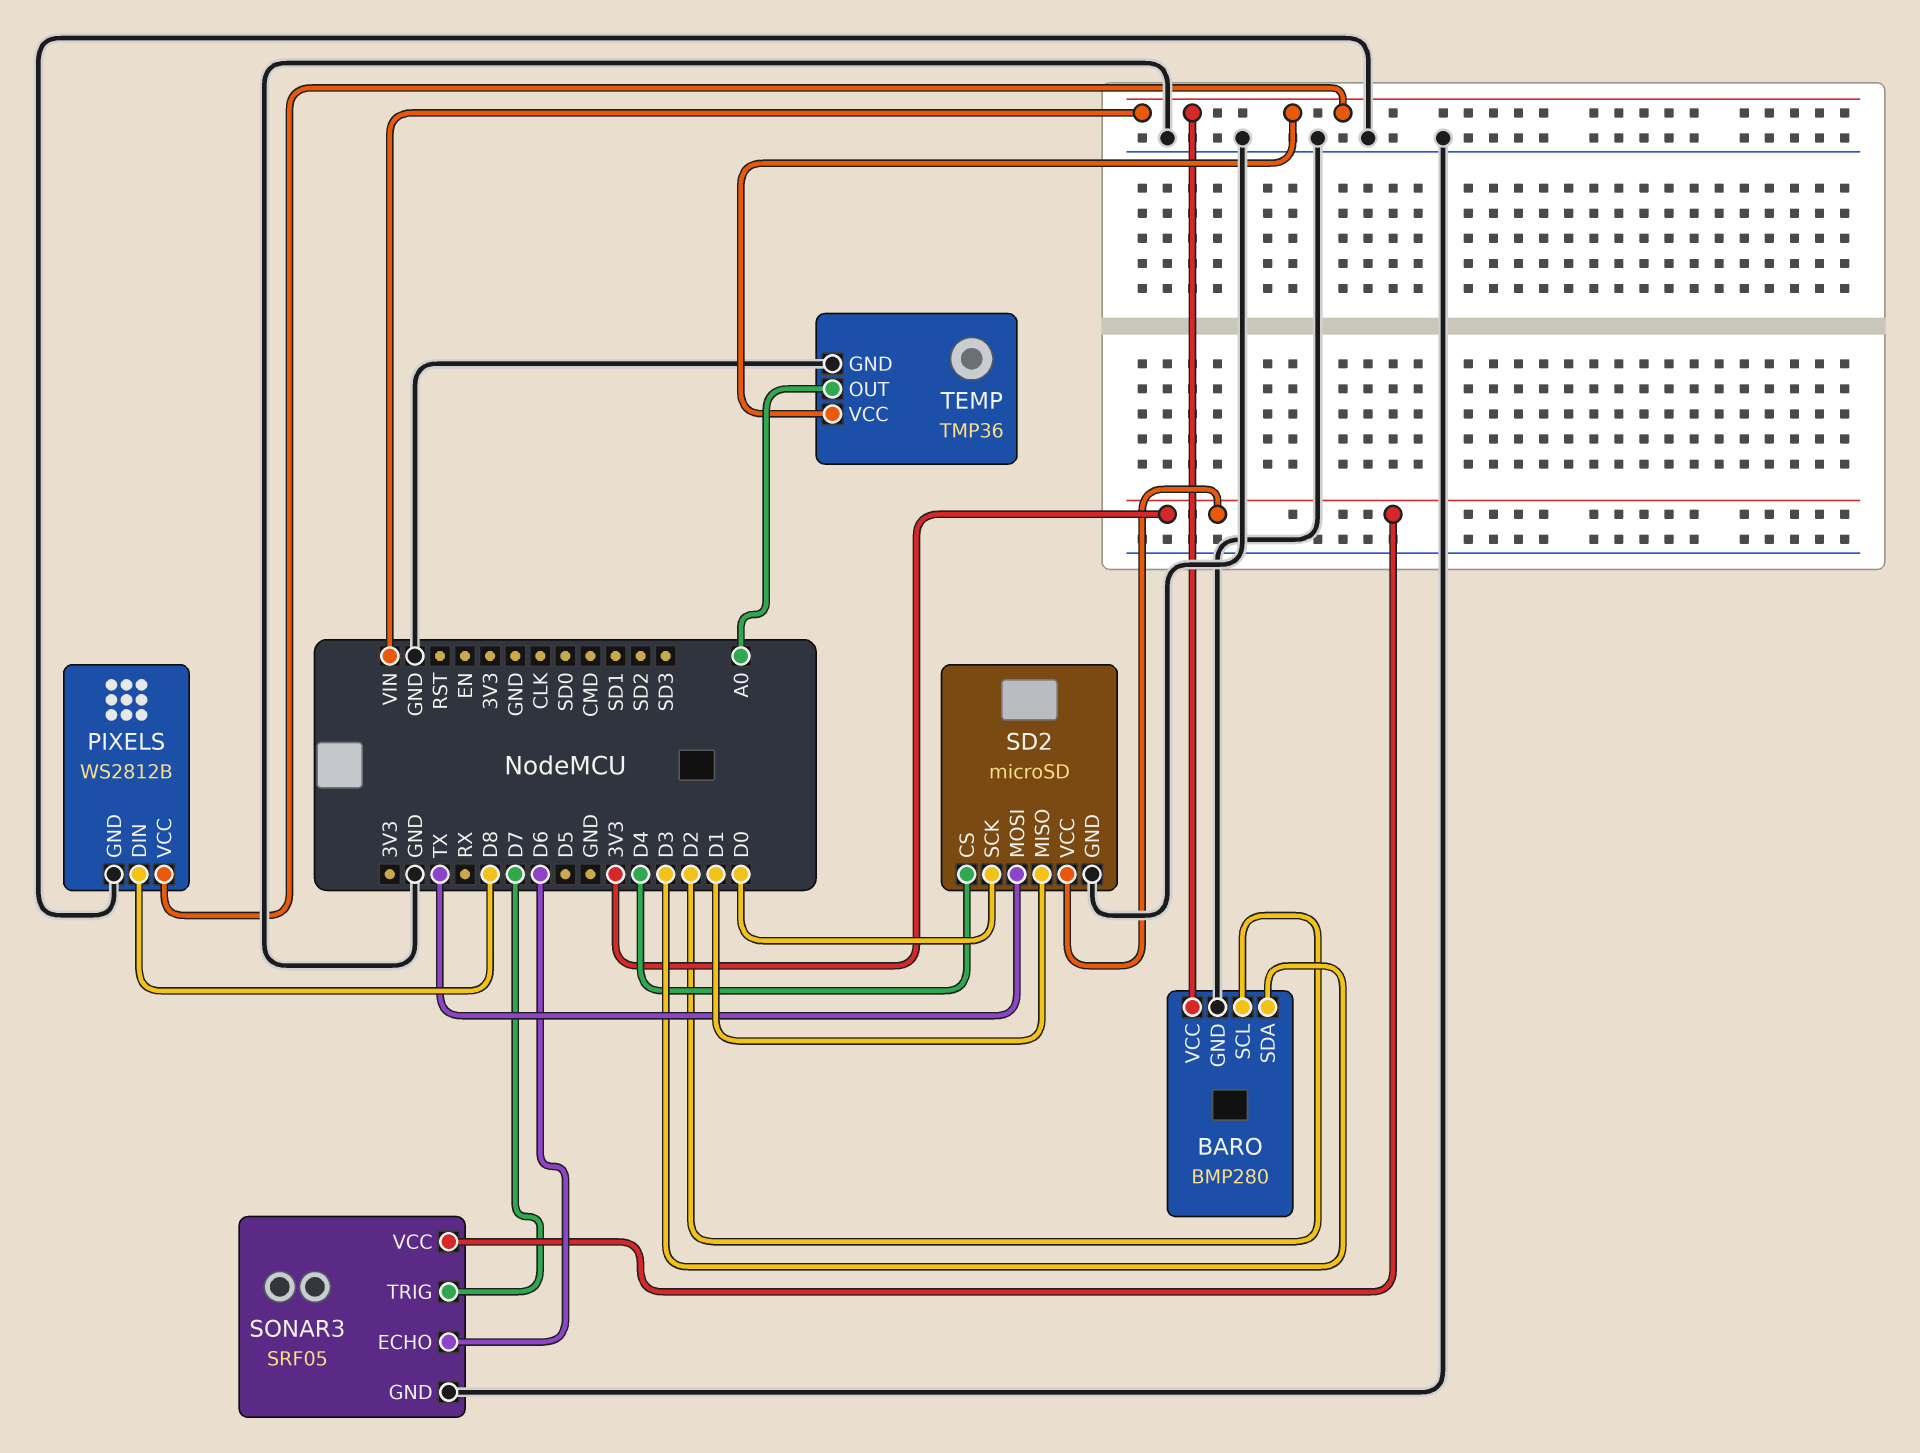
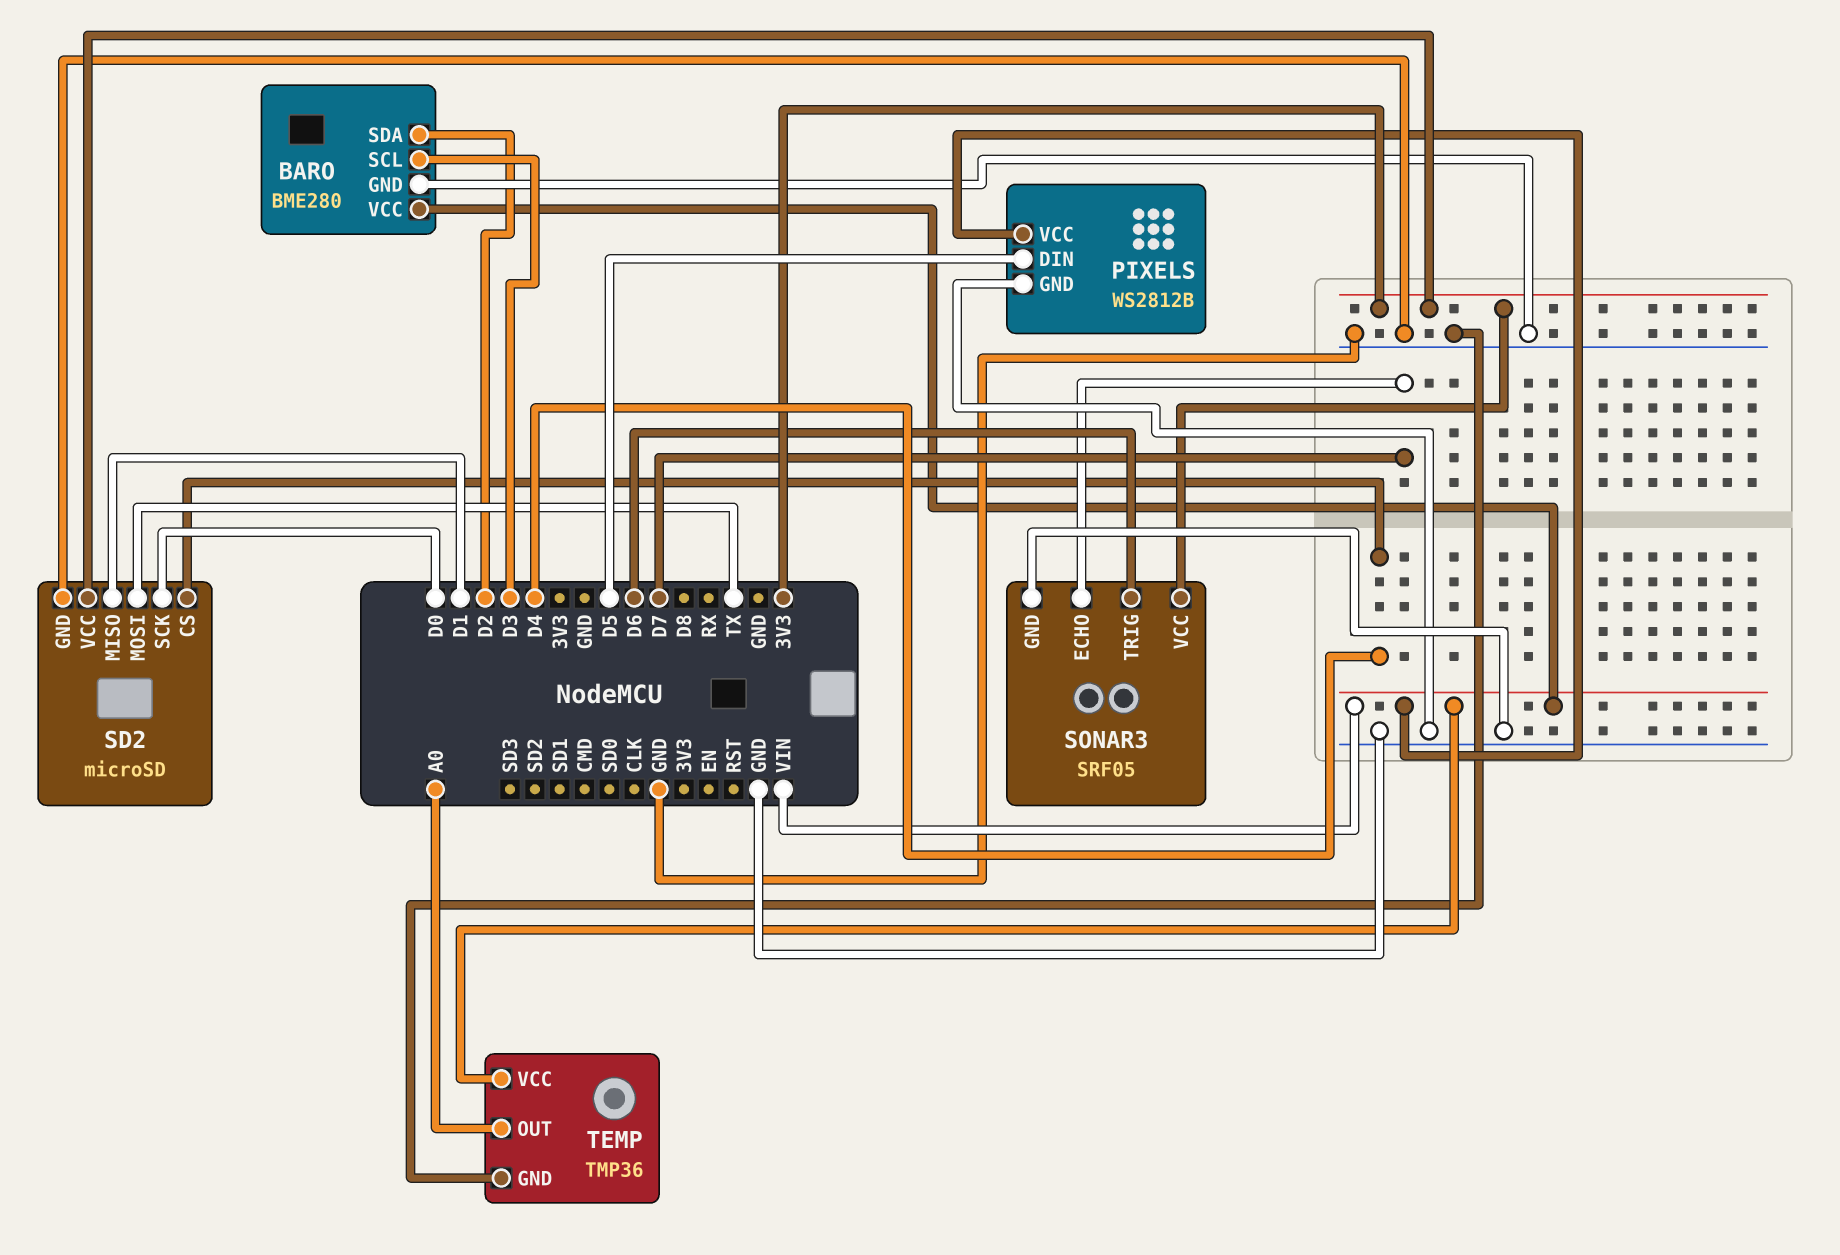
BARO: BMP280 -> BME280
BARO pin SCL: D2 -> D3
BARO pin SDA: D3 -> D2
PIXELS pin DIN: D8 -> D5
SONAR3 pin ECHO: D6 -> D7
SONAR3 pin TRIG: D7 -> D6

